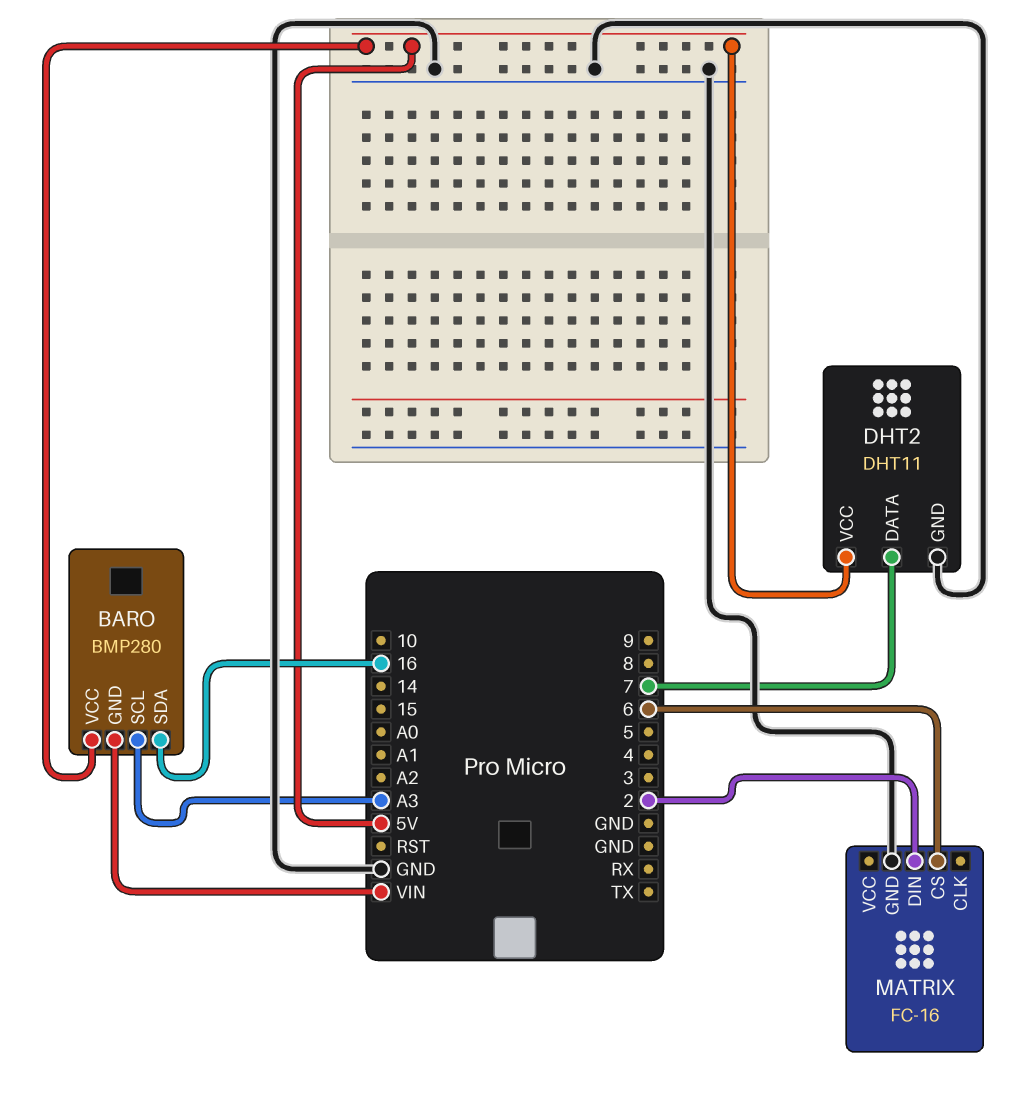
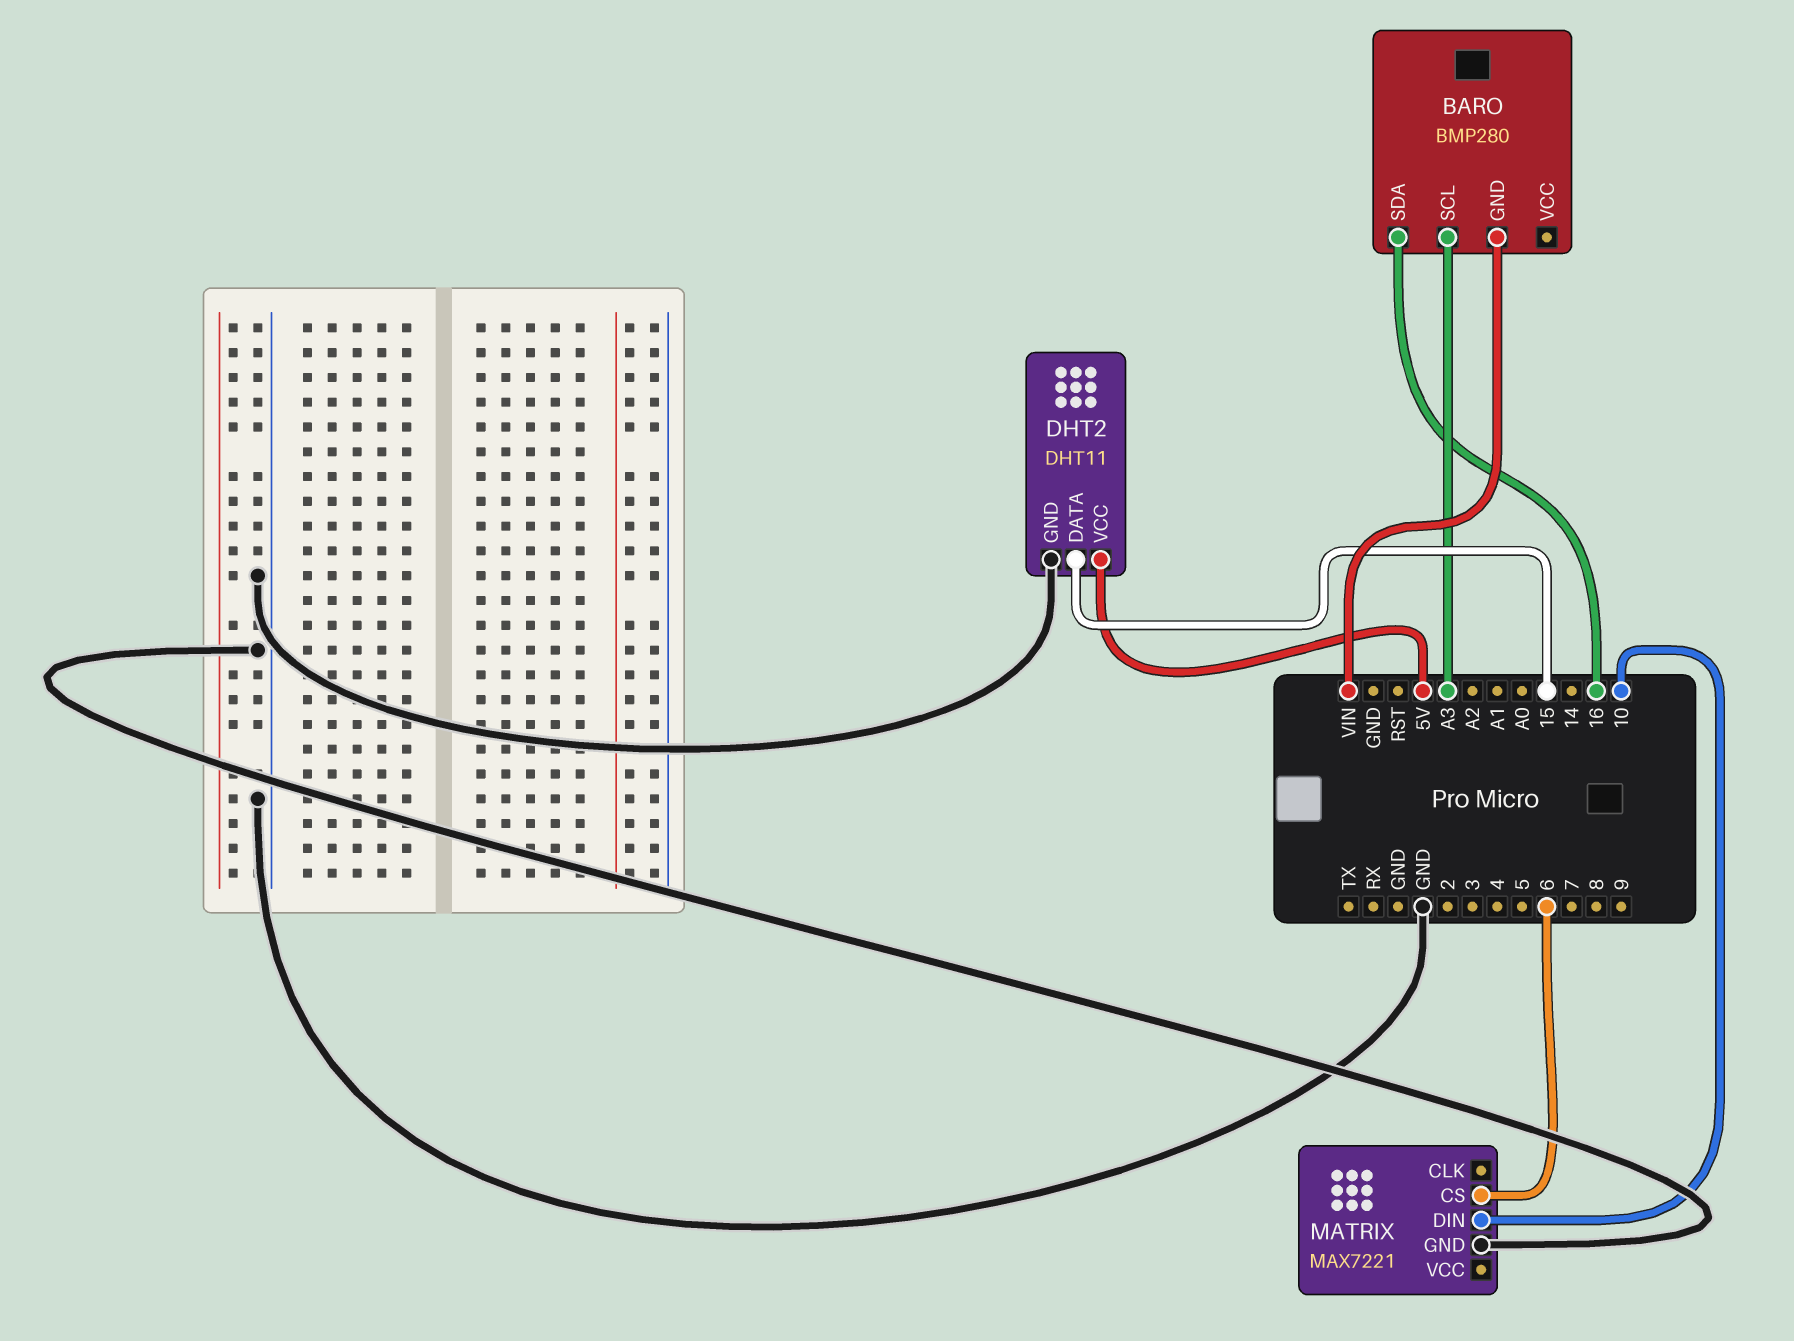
BARO pin VCC: 5V -> none
DHT2 pin DATA: 7 -> 15
MATRIX: FC-16 -> MAX7221
MATRIX pin DIN: 2 -> 10

